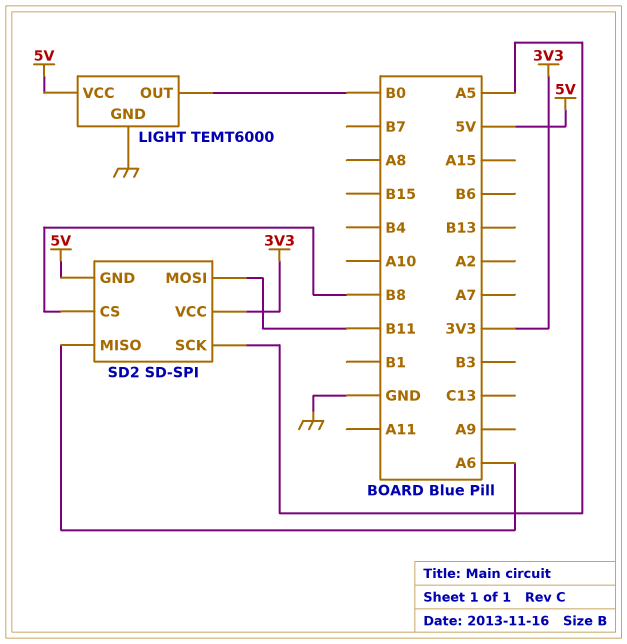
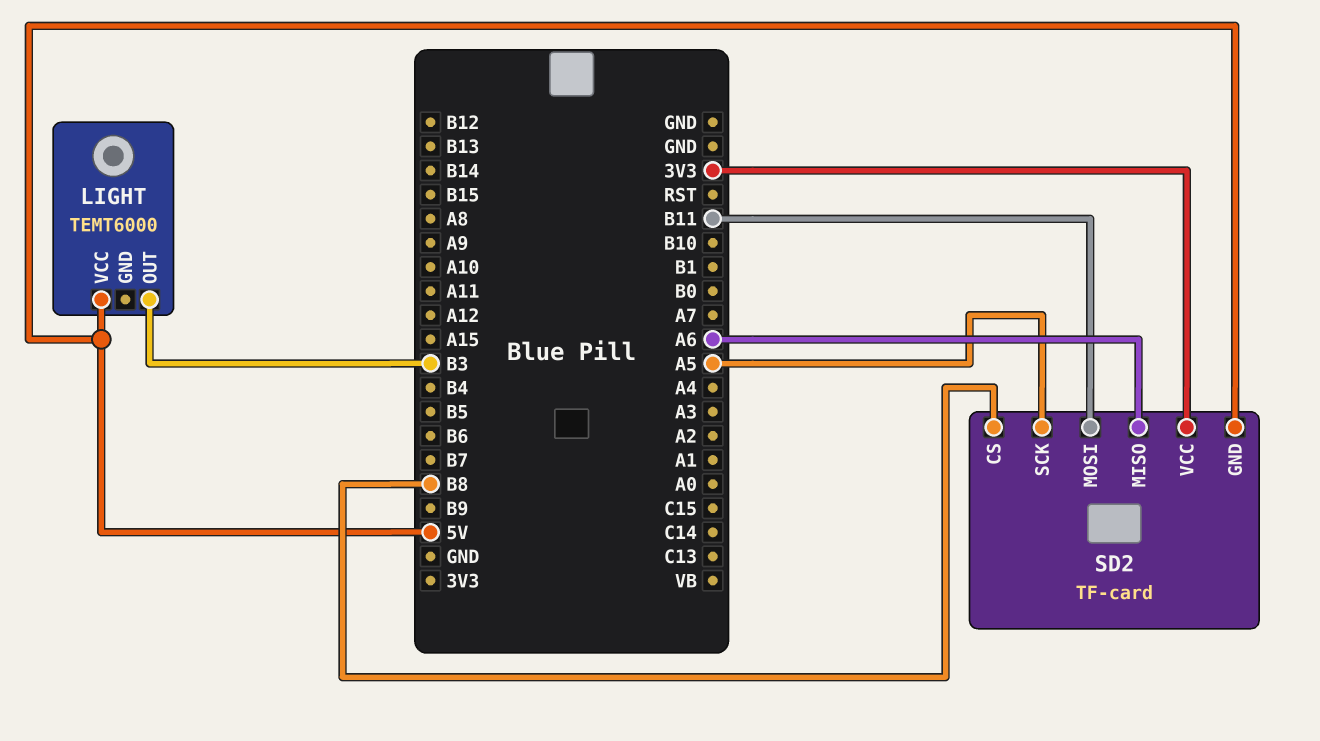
LIGHT pin GND: GND -> none
LIGHT pin OUT: B0 -> B3
SD2: SD-SPI -> TF-card

